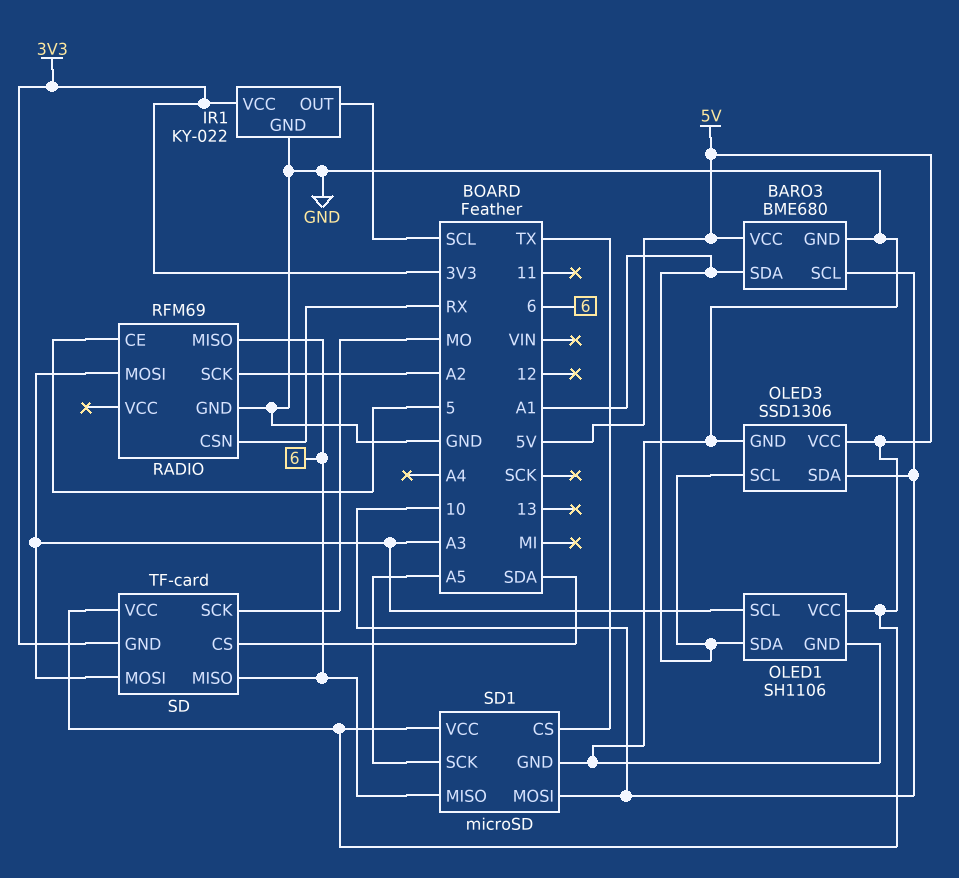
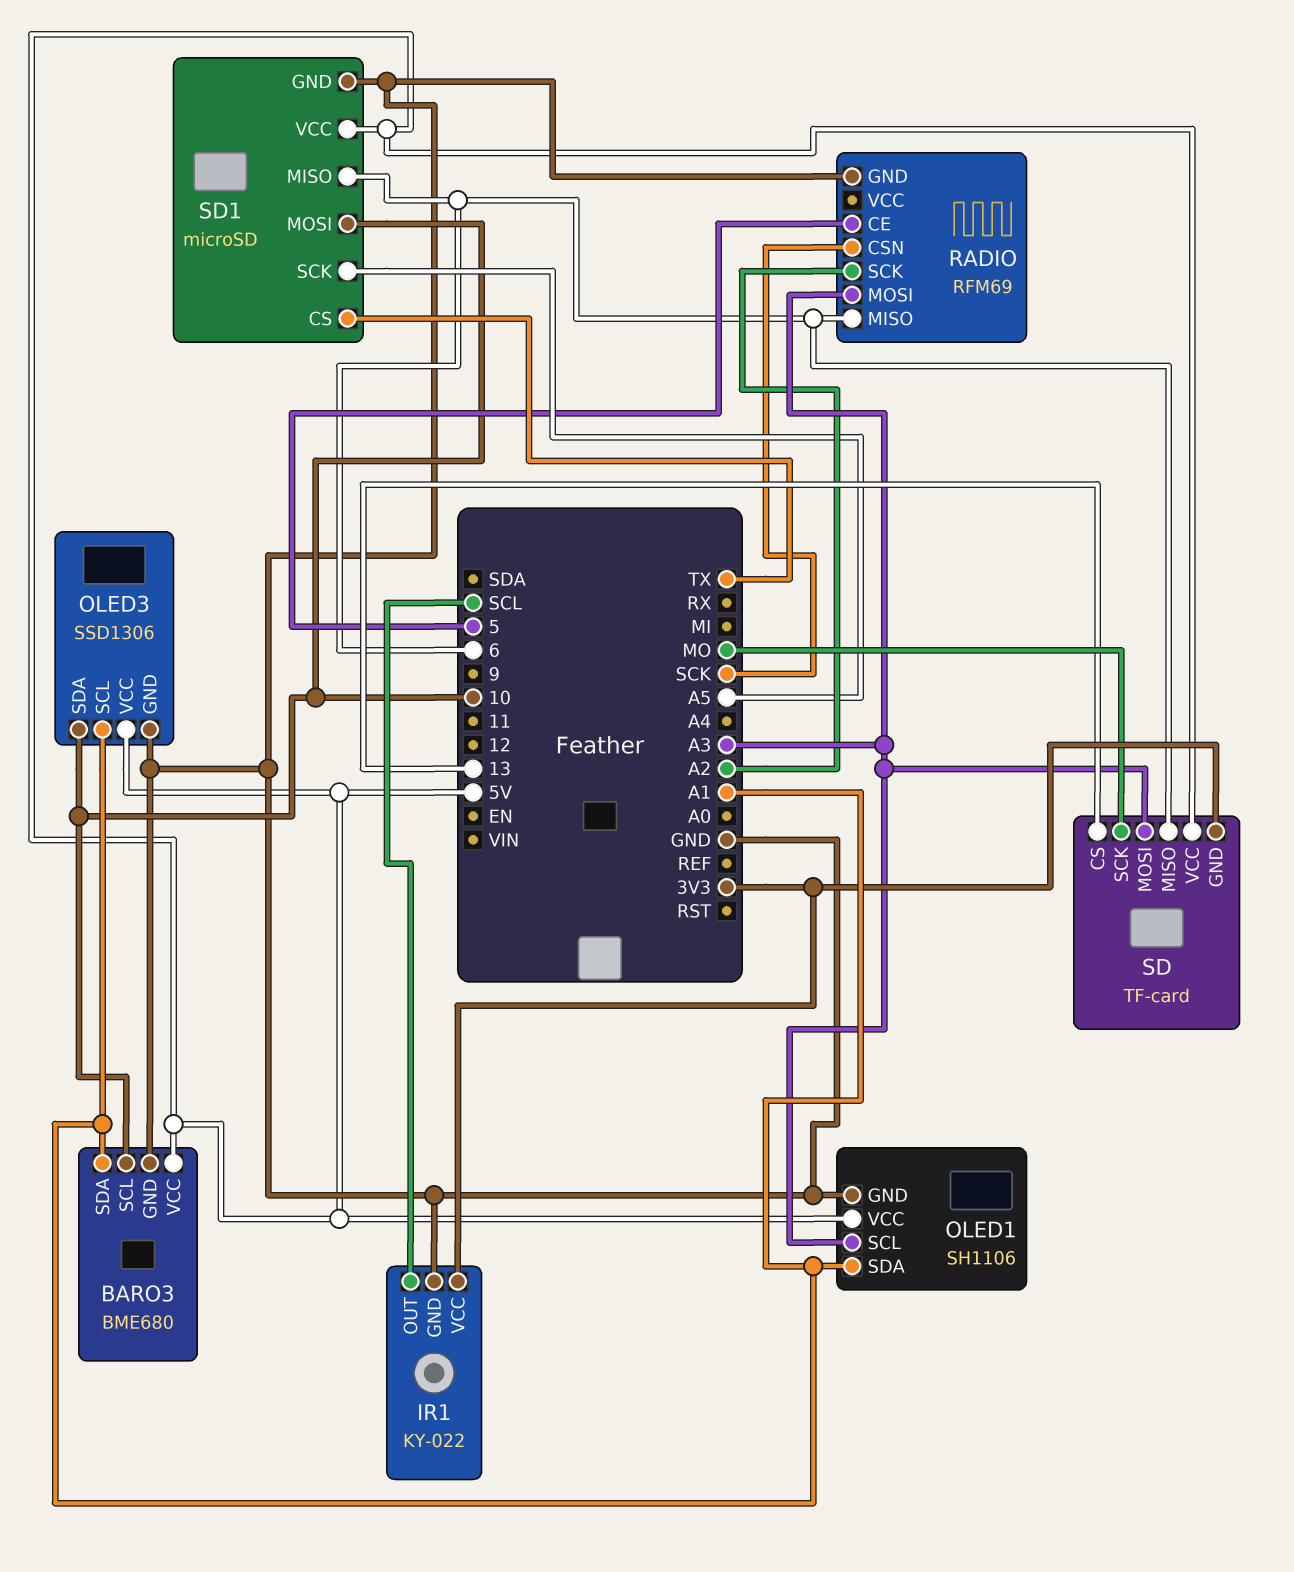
RADIO pin CSN: RX -> SCK
SD pin CS: SDA -> 13

